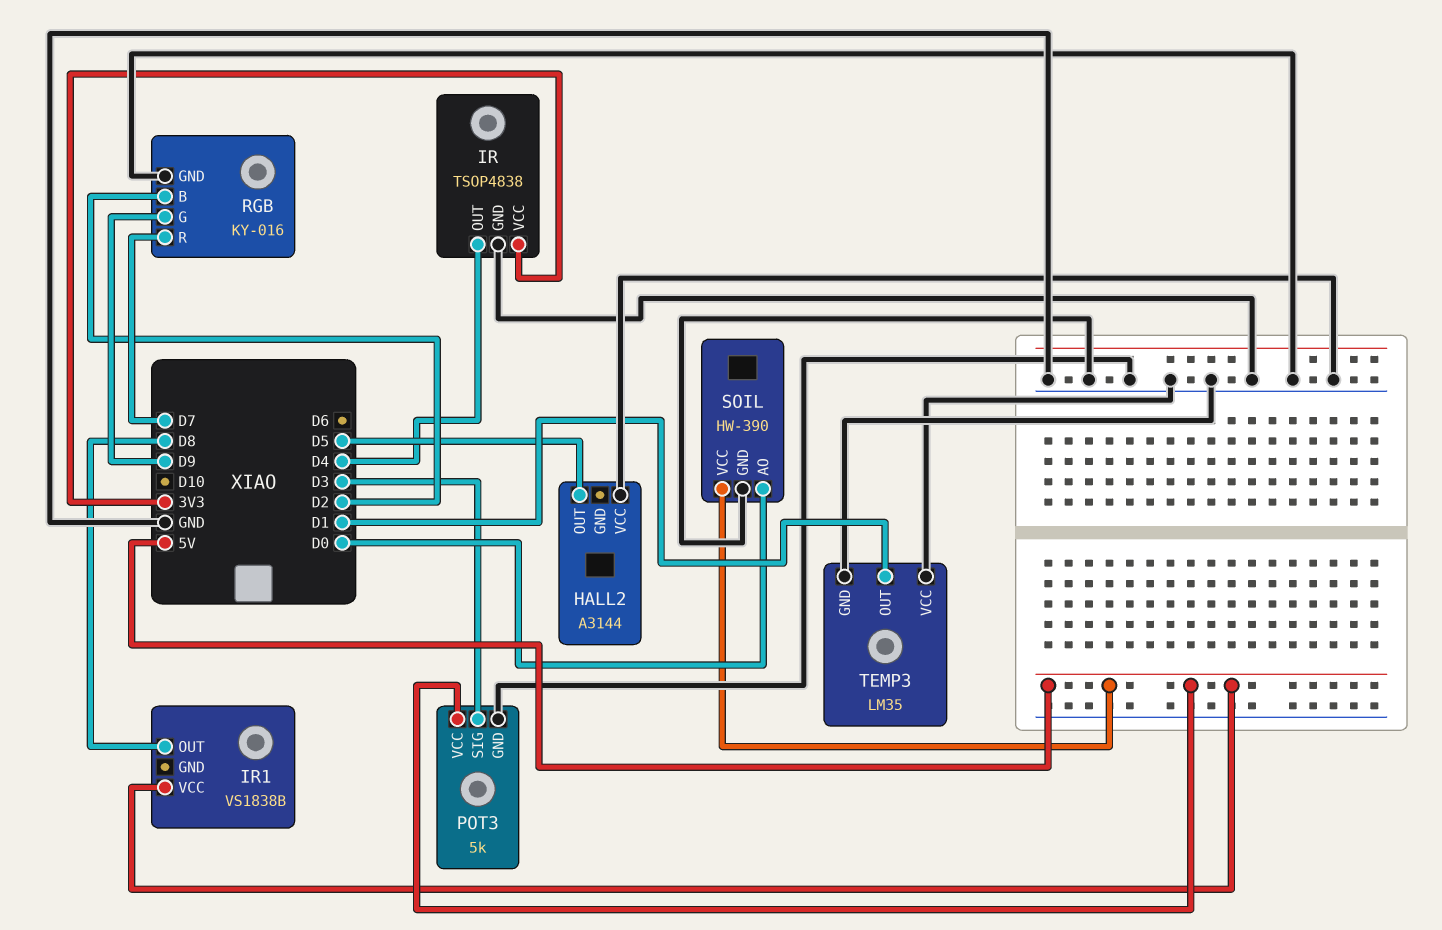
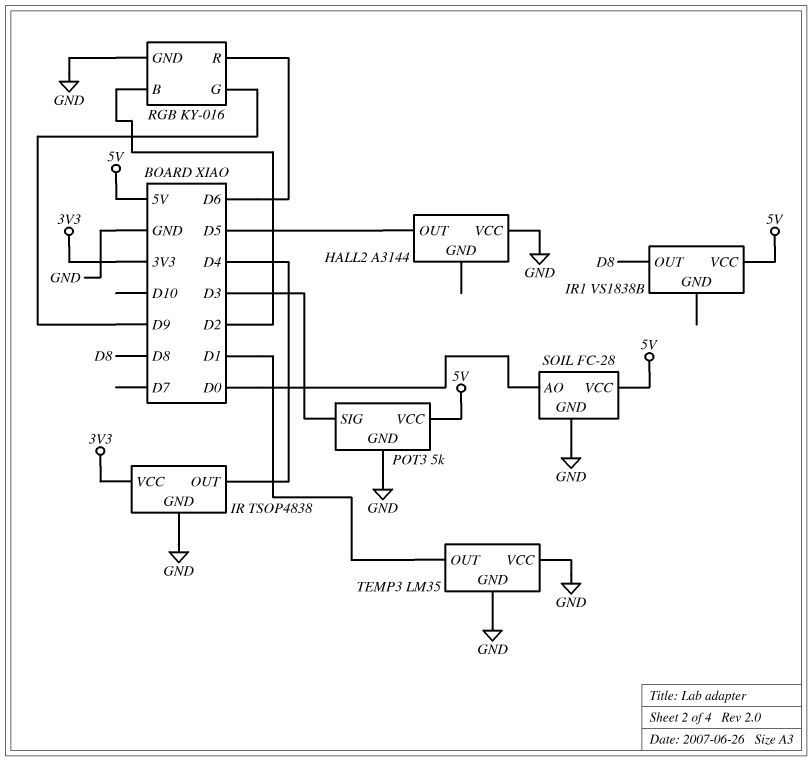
RGB pin R: D7 -> D6
SOIL: HW-390 -> FC-28

